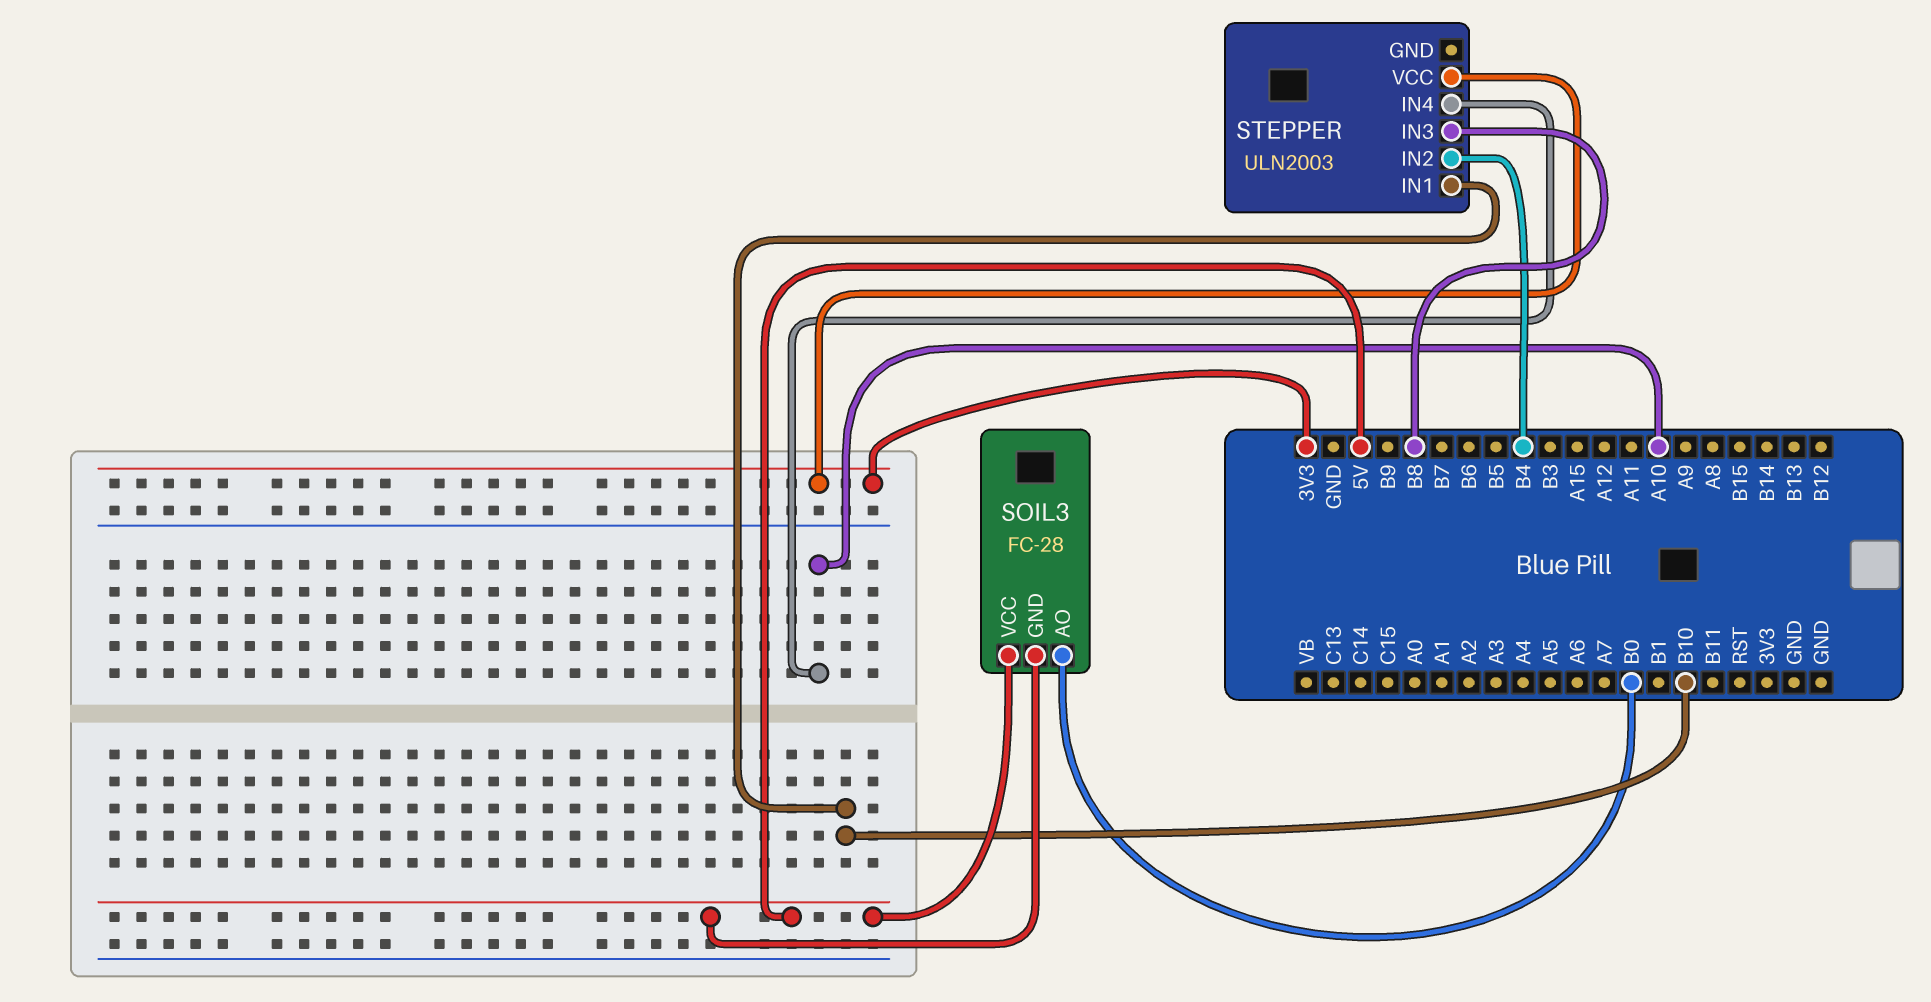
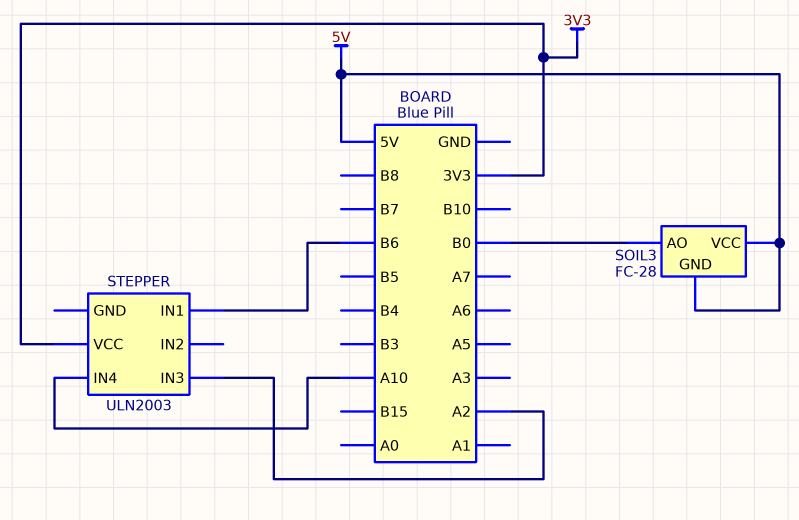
STEPPER pin IN1: B10 -> B6
STEPPER pin IN2: B4 -> none
STEPPER pin IN3: B8 -> A2

